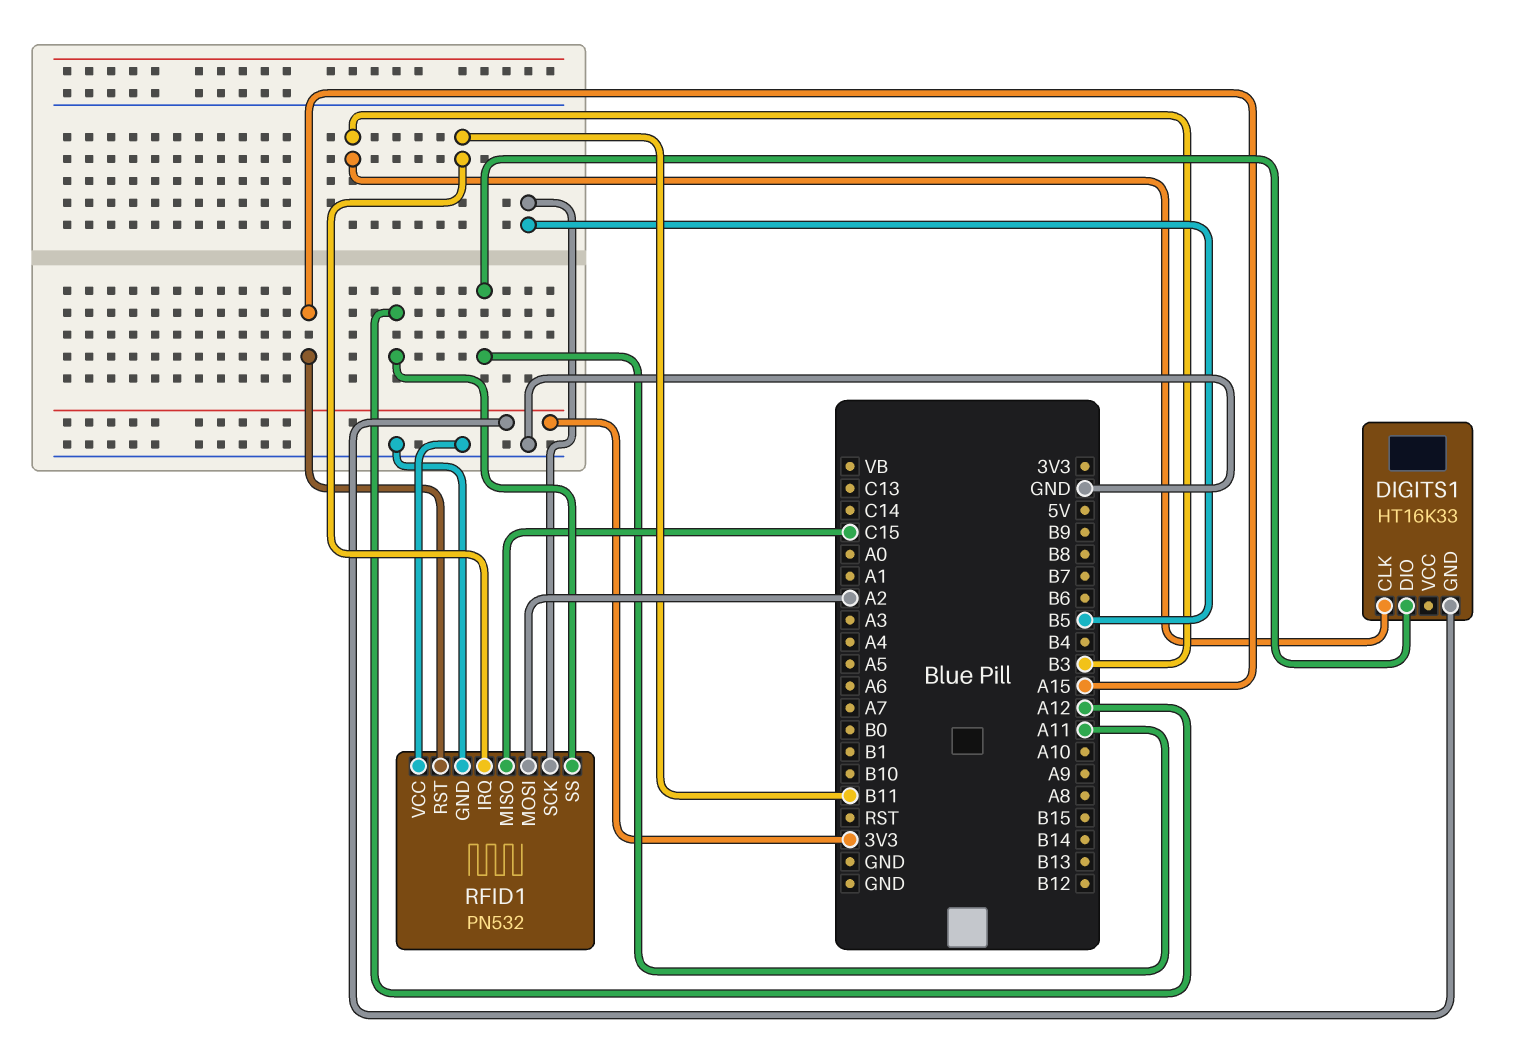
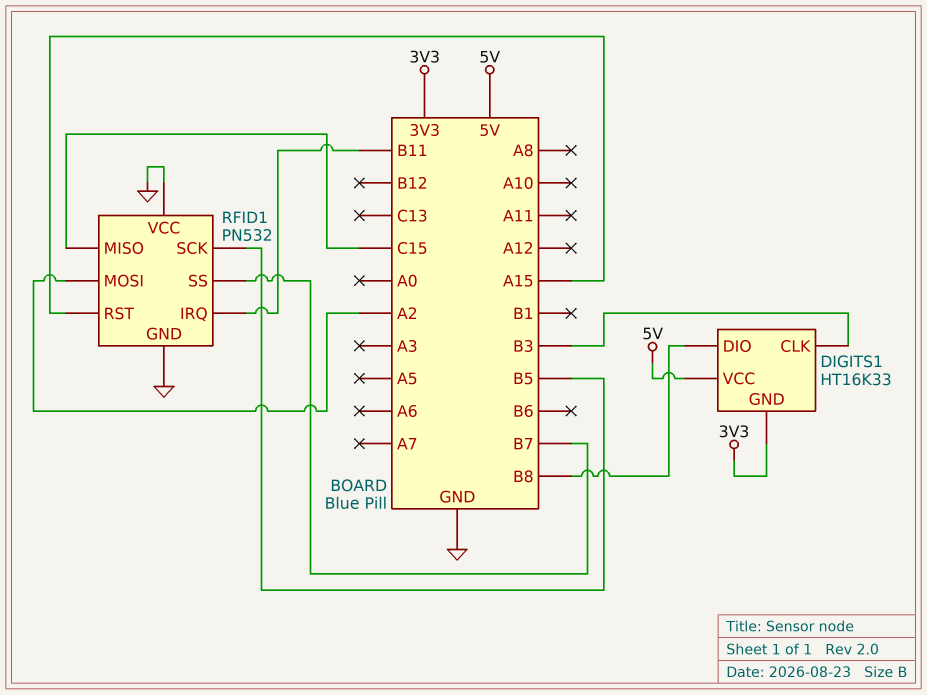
DIGITS1 pin DIO: A11 -> B8
DIGITS1 pin VCC: none -> 5V
RFID1 pin SS: A12 -> B7

